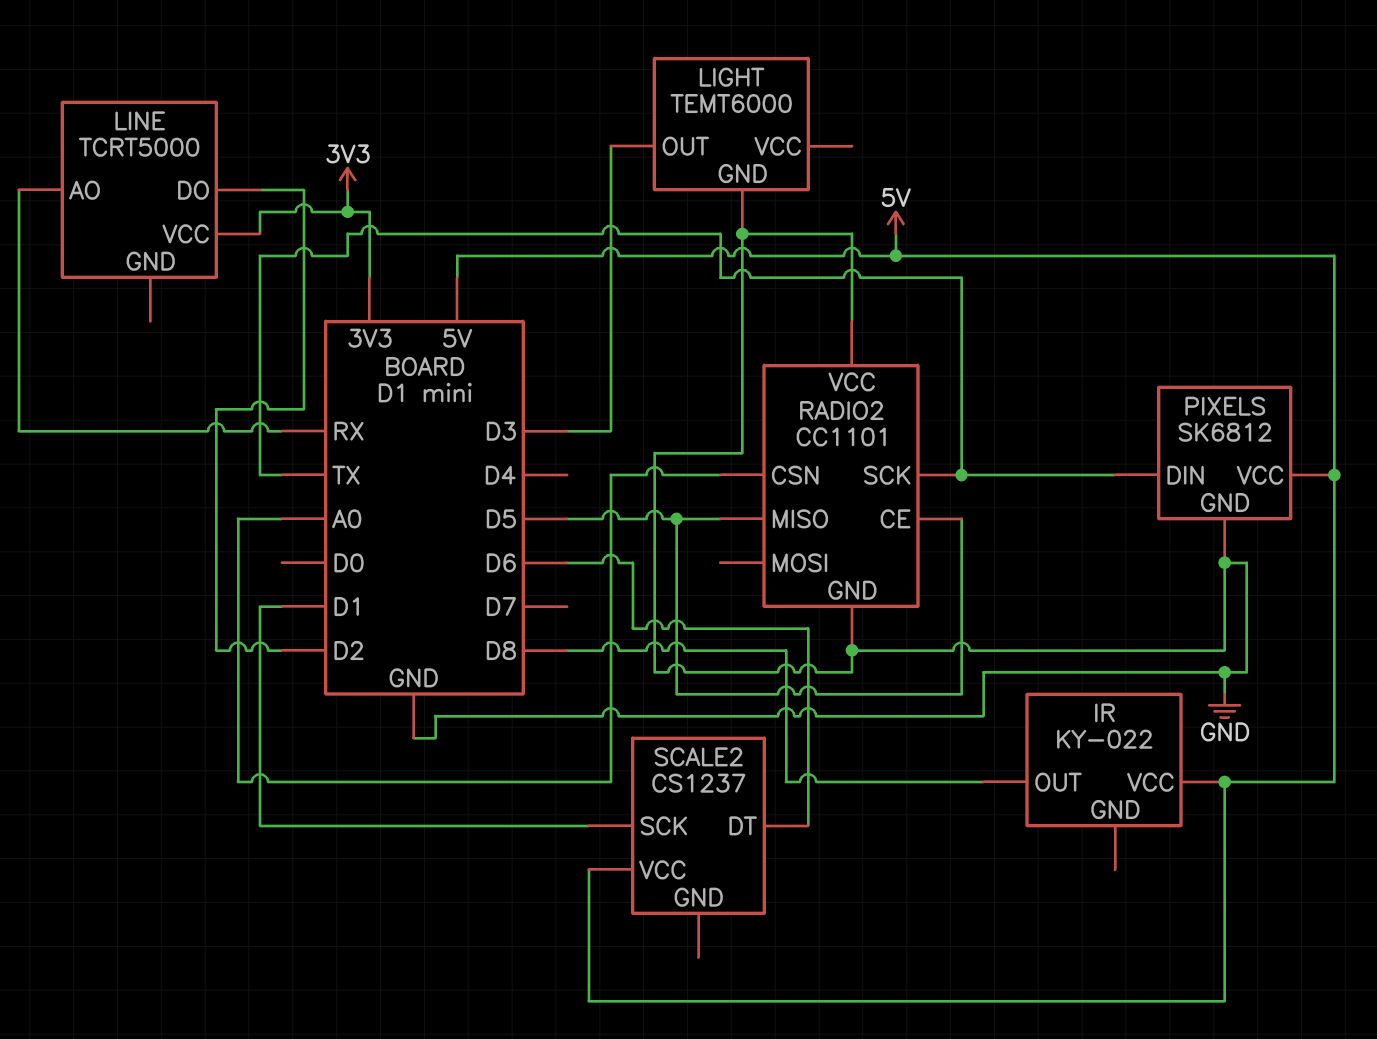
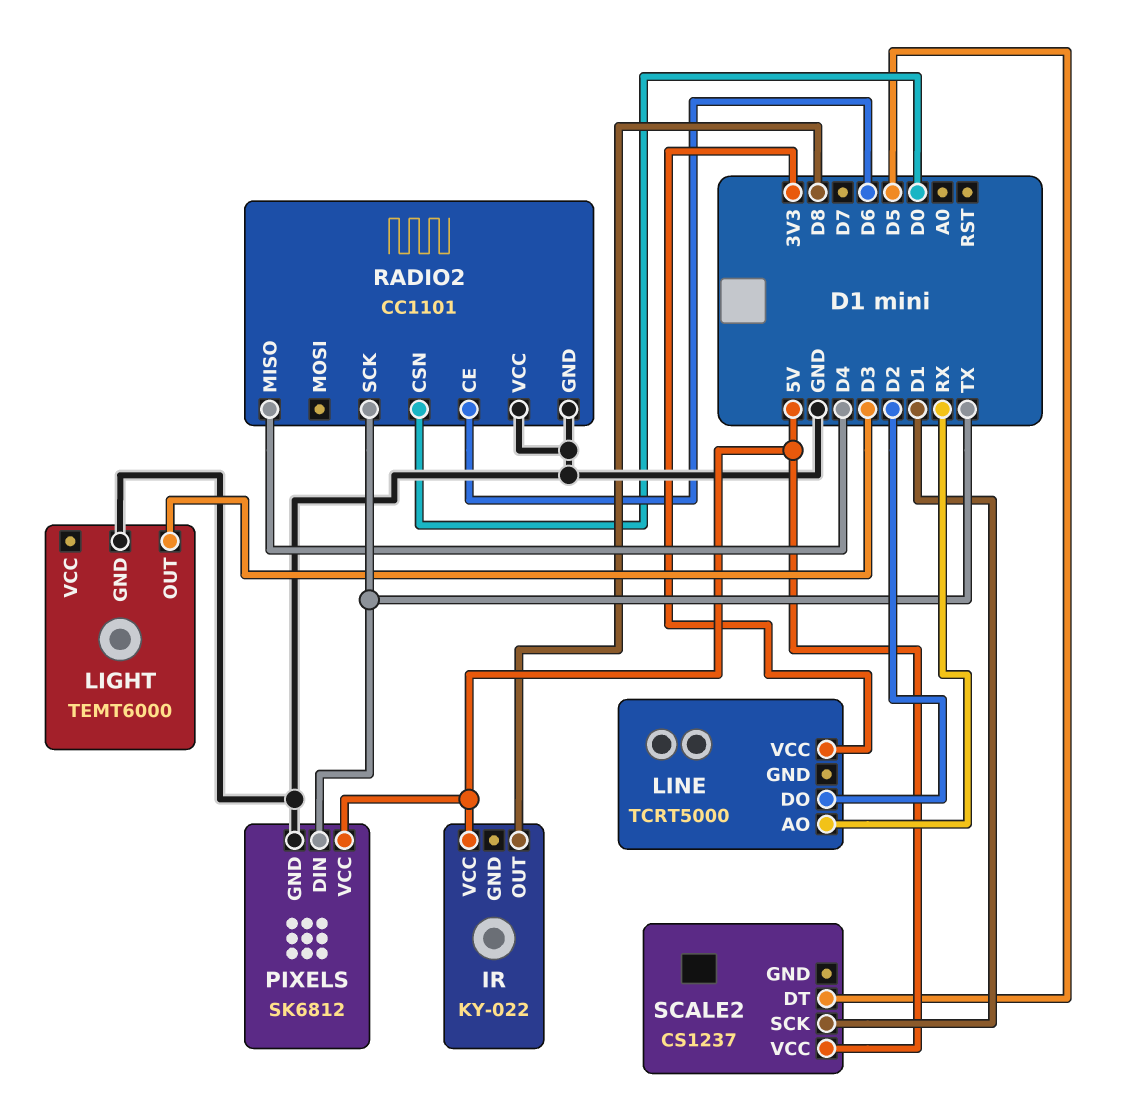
RADIO2 pin CE: D5 -> D6
RADIO2 pin CSN: A0 -> D0
RADIO2 pin MISO: D5 -> D4
SCALE2 pin DT: D6 -> D5

